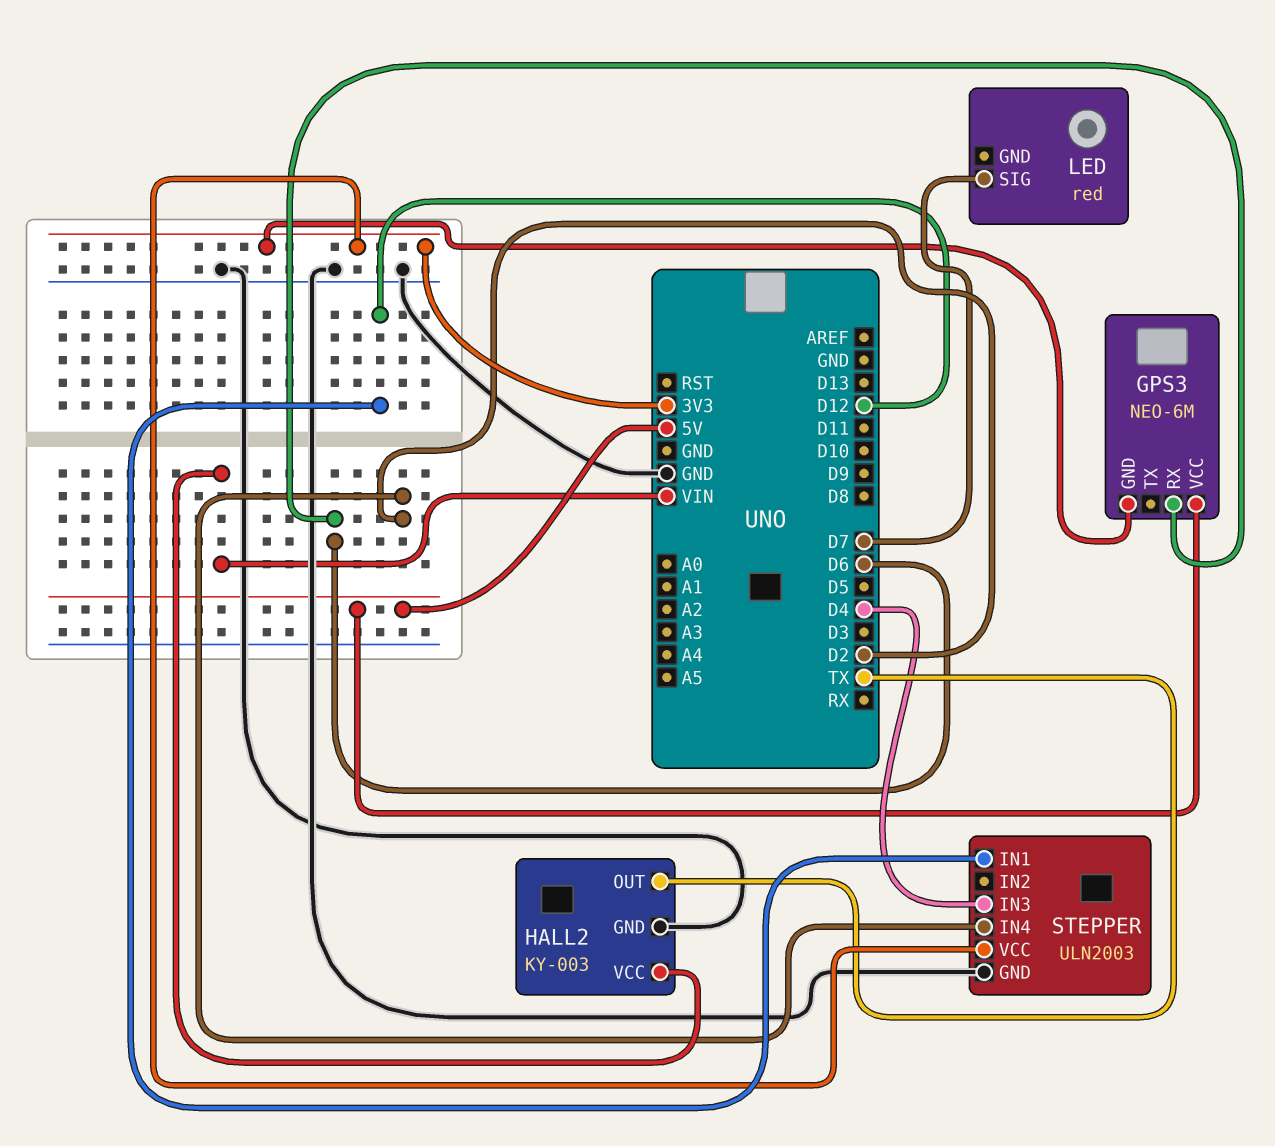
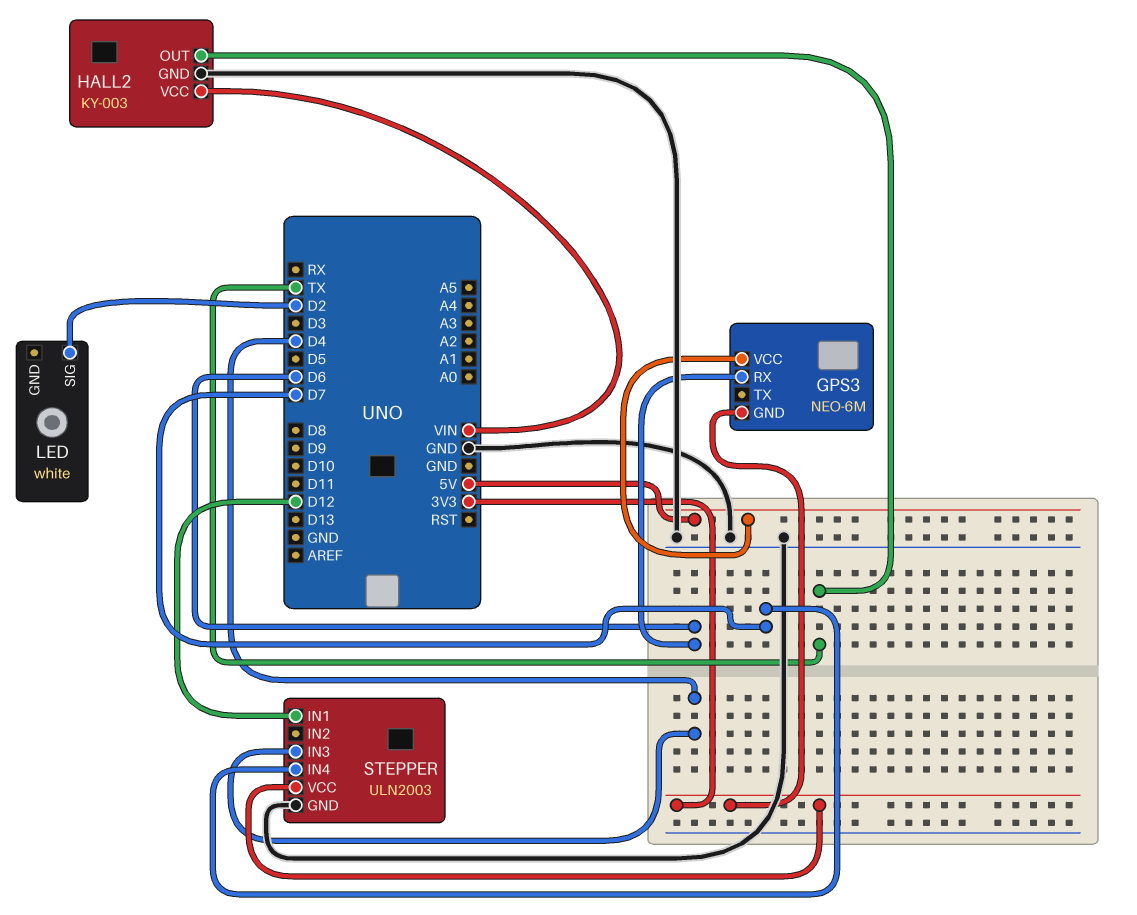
LED: red -> white
LED pin SIG: D7 -> D2
STEPPER pin IN4: D2 -> D7

